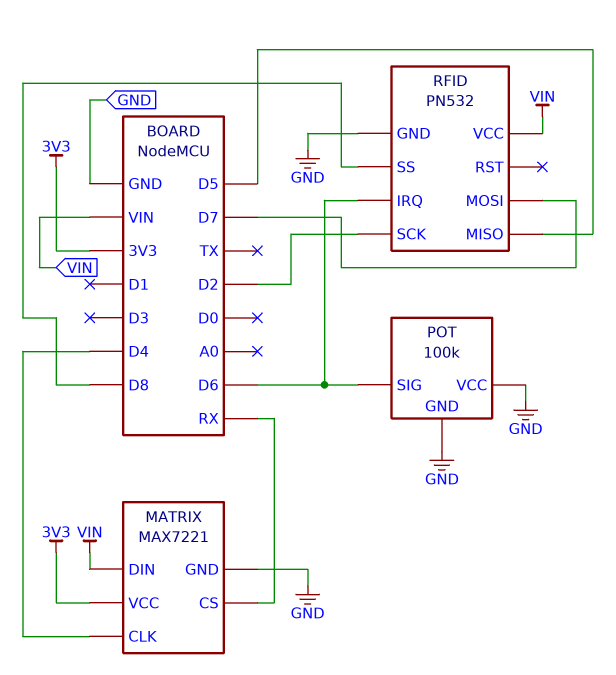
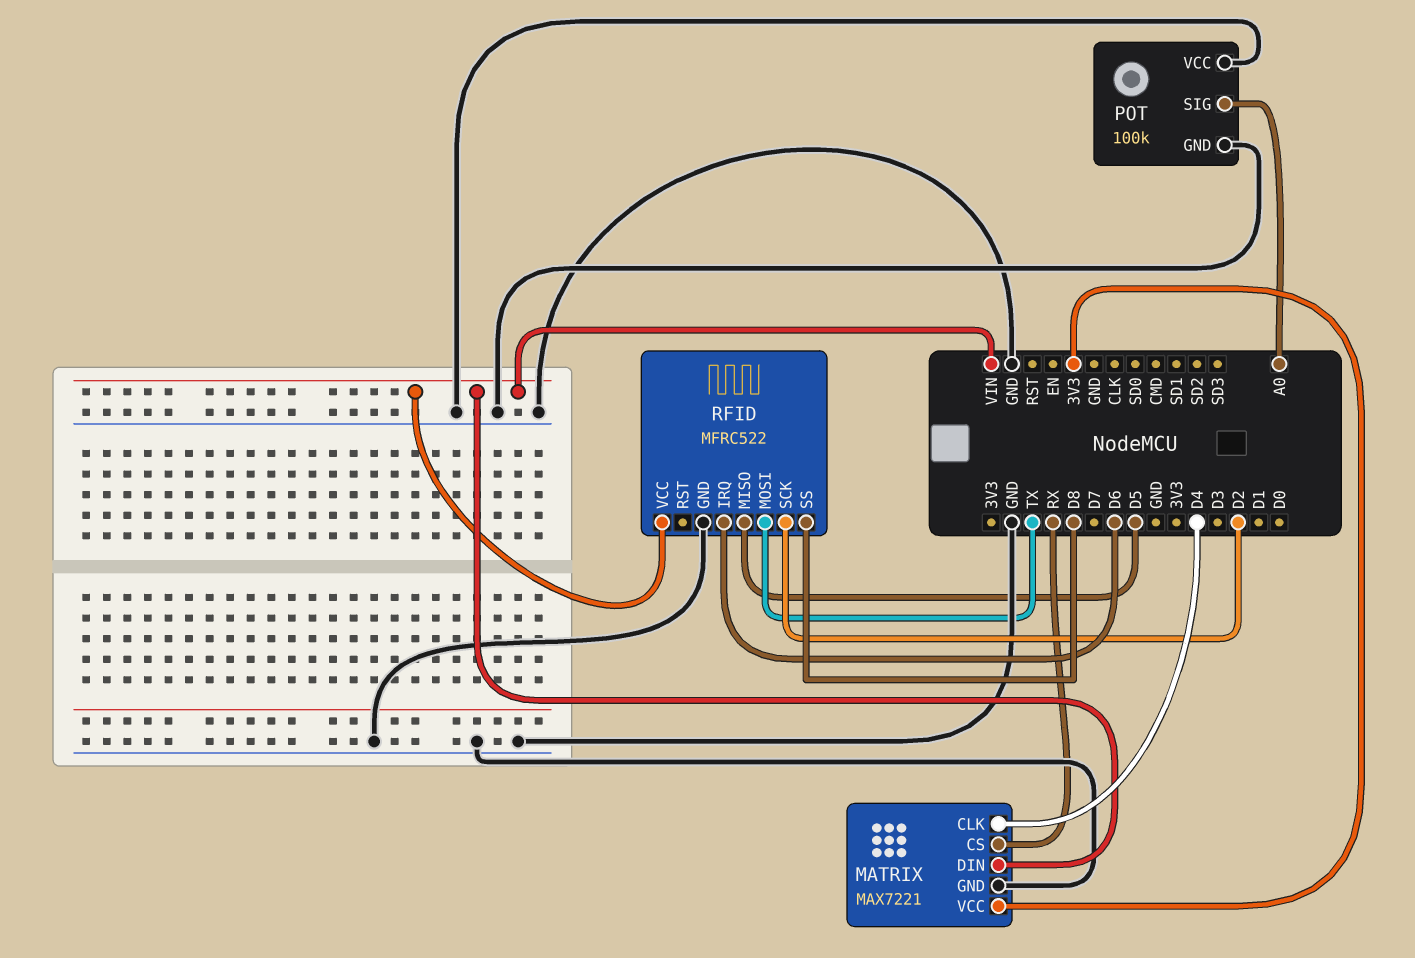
POT pin SIG: D6 -> A0
RFID: PN532 -> MFRC522
RFID pin MOSI: D7 -> TX

